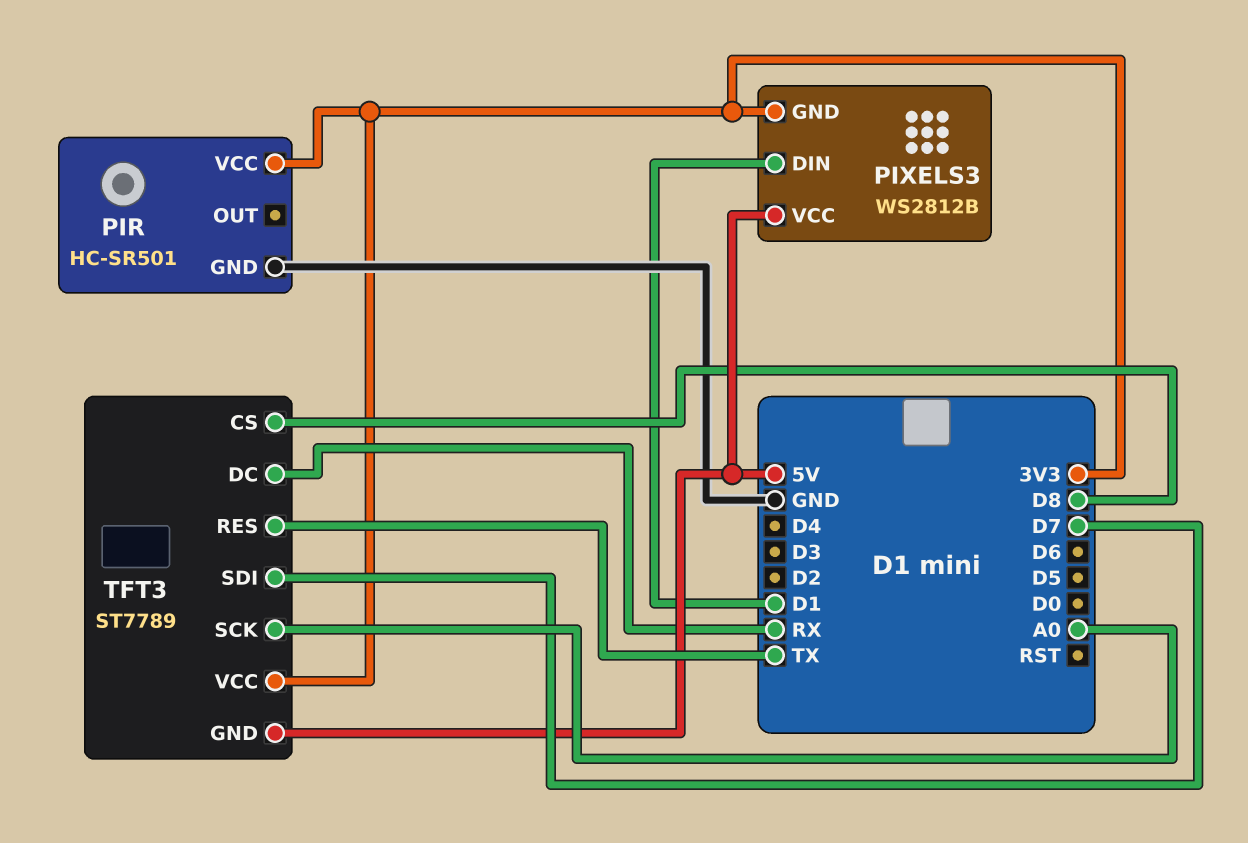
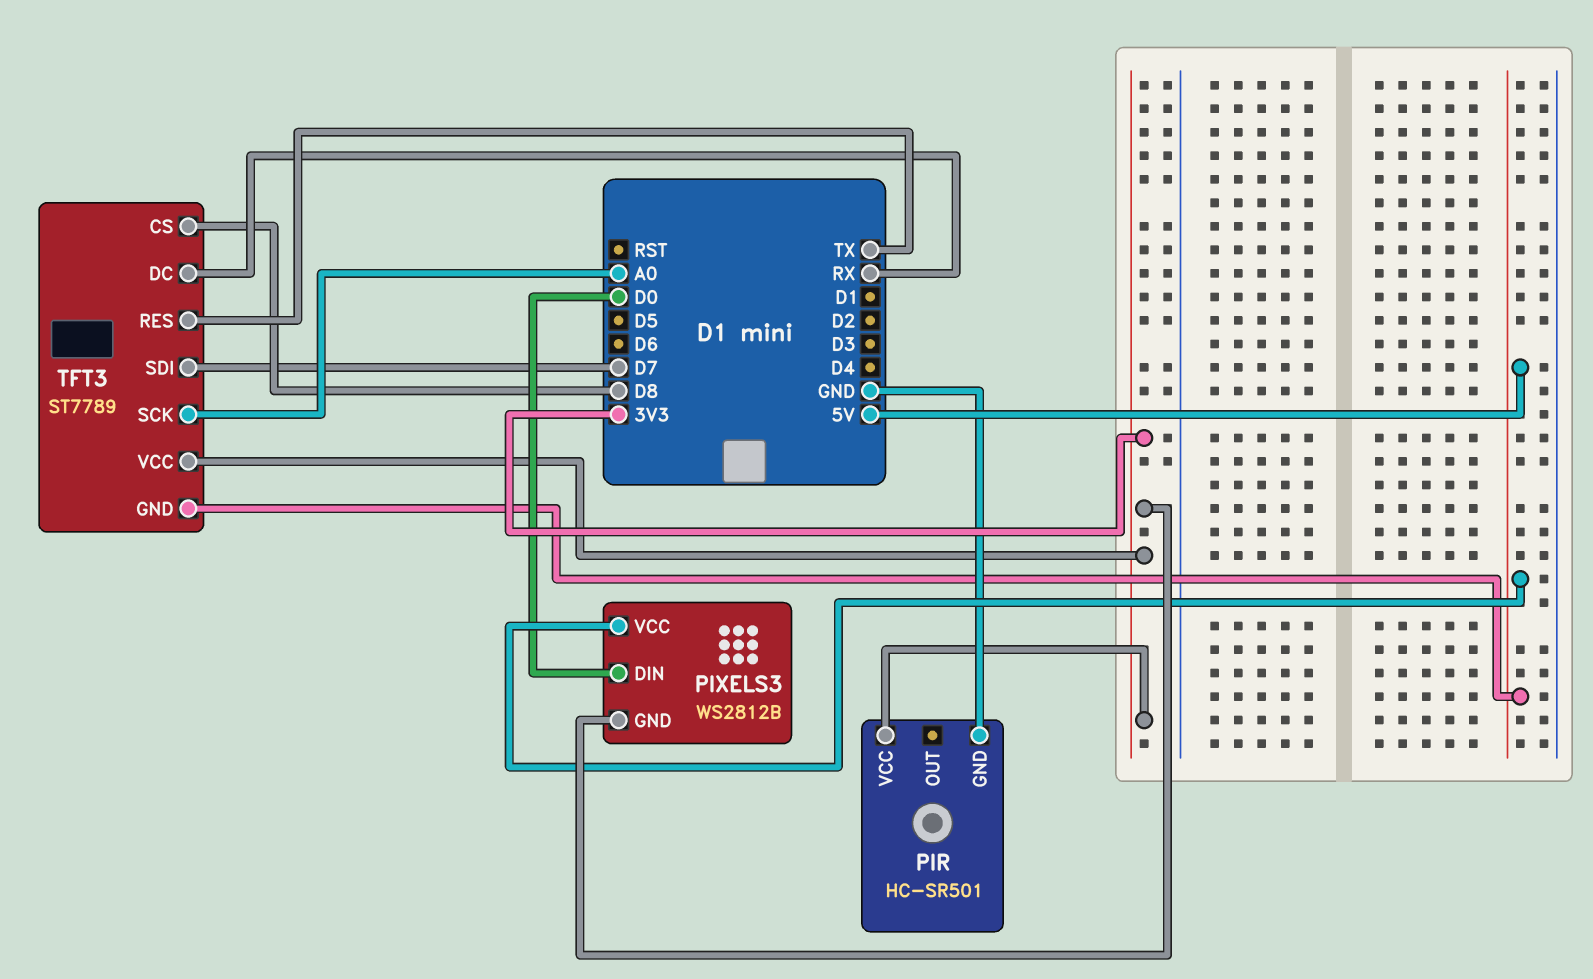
PIXELS3 pin DIN: D1 -> D0

